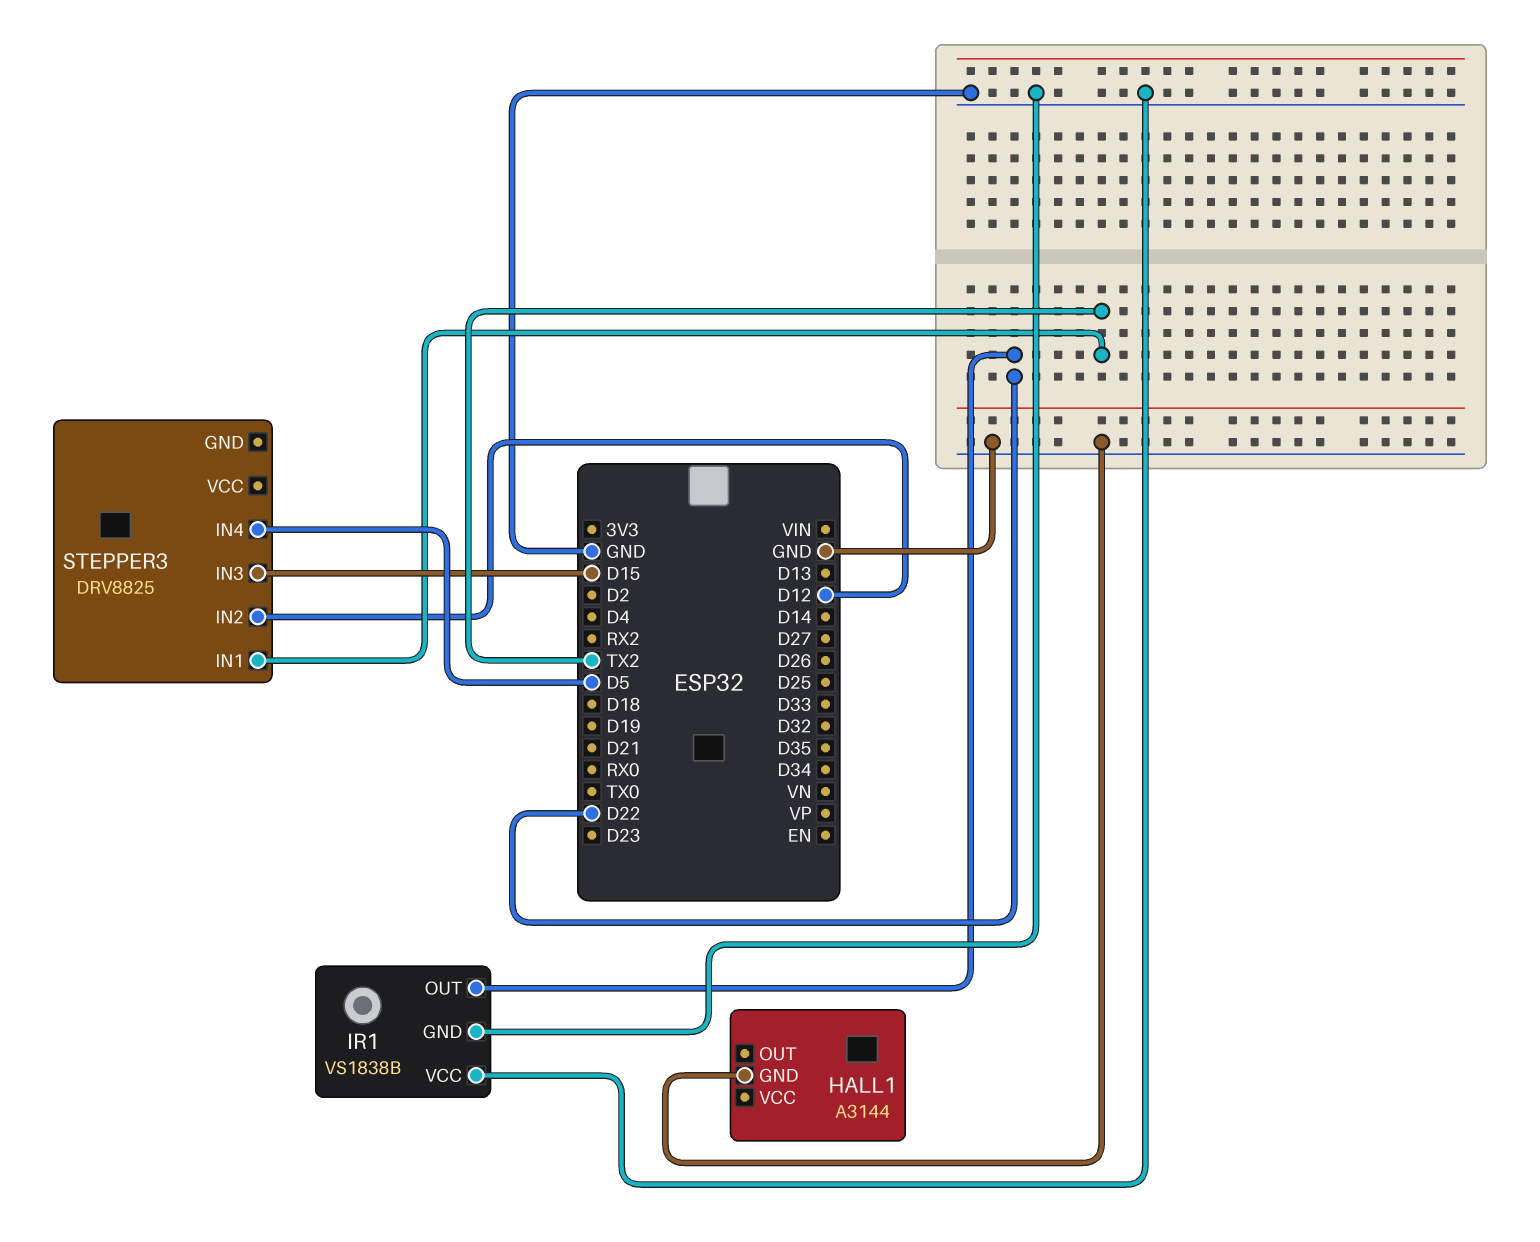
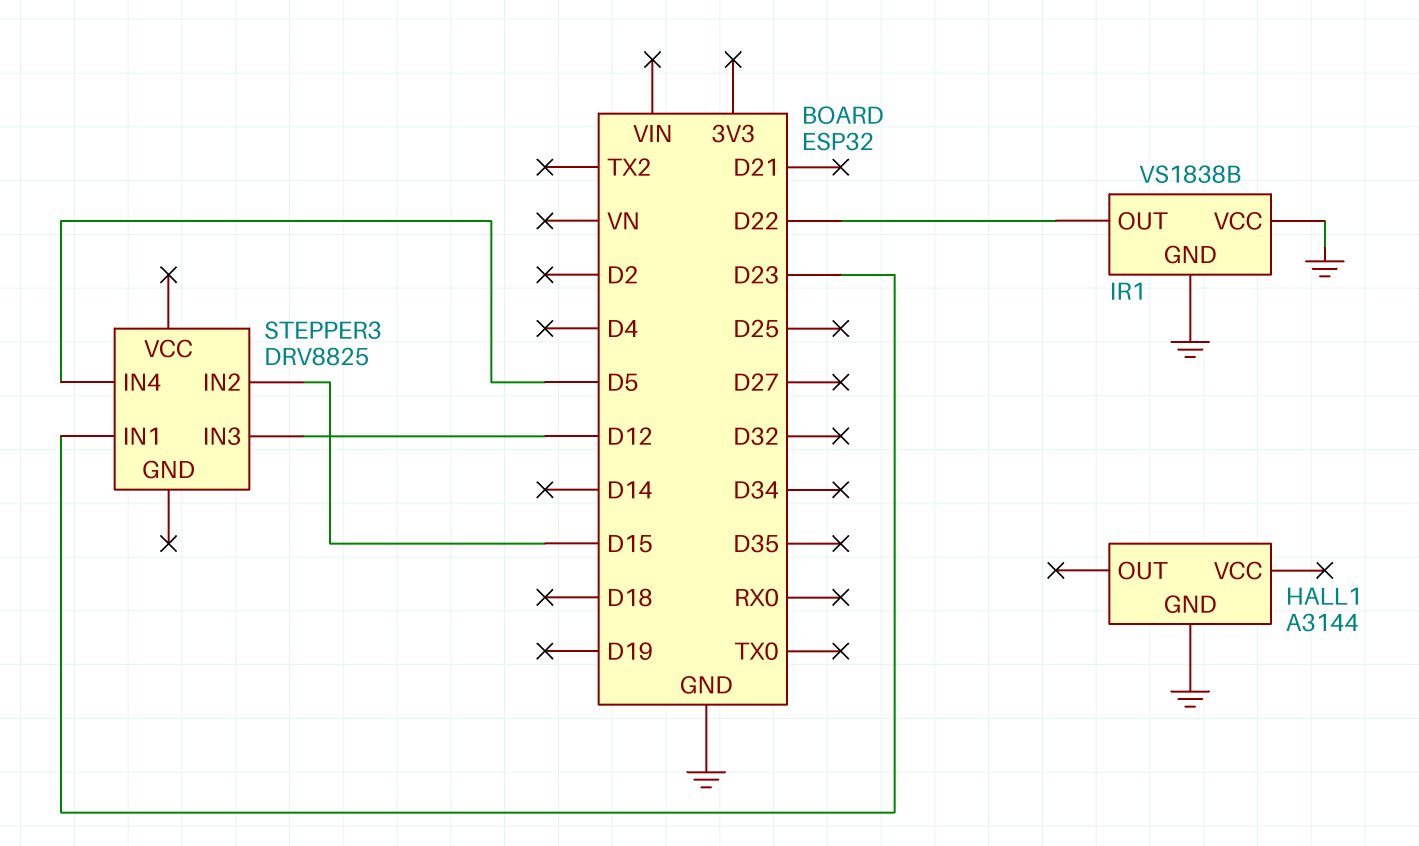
STEPPER3 pin IN1: TX2 -> D23
STEPPER3 pin IN2: D12 -> D15
STEPPER3 pin IN3: D15 -> D12

